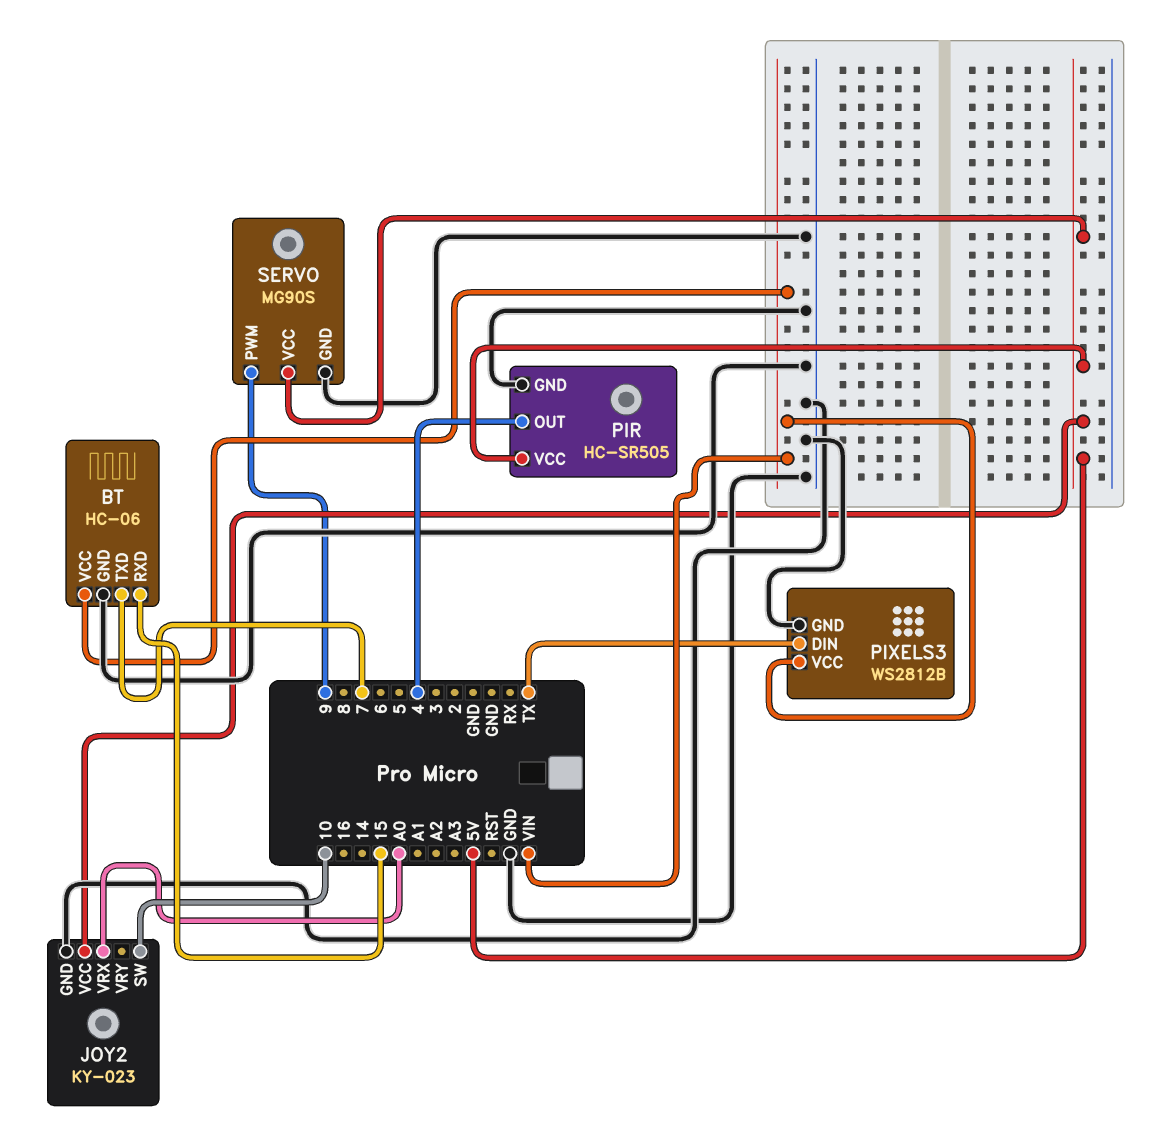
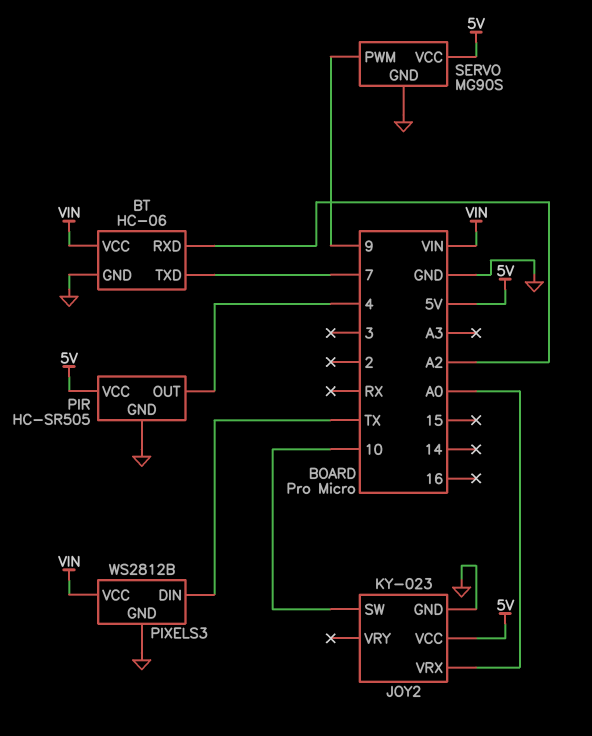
BT pin RXD: 15 -> A2

